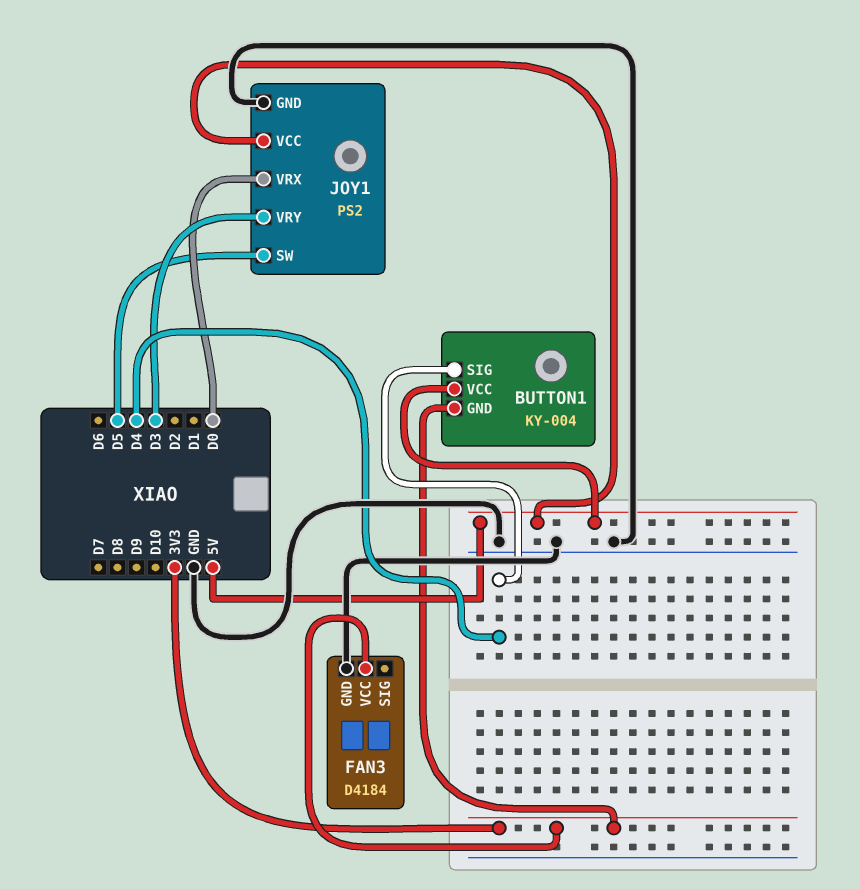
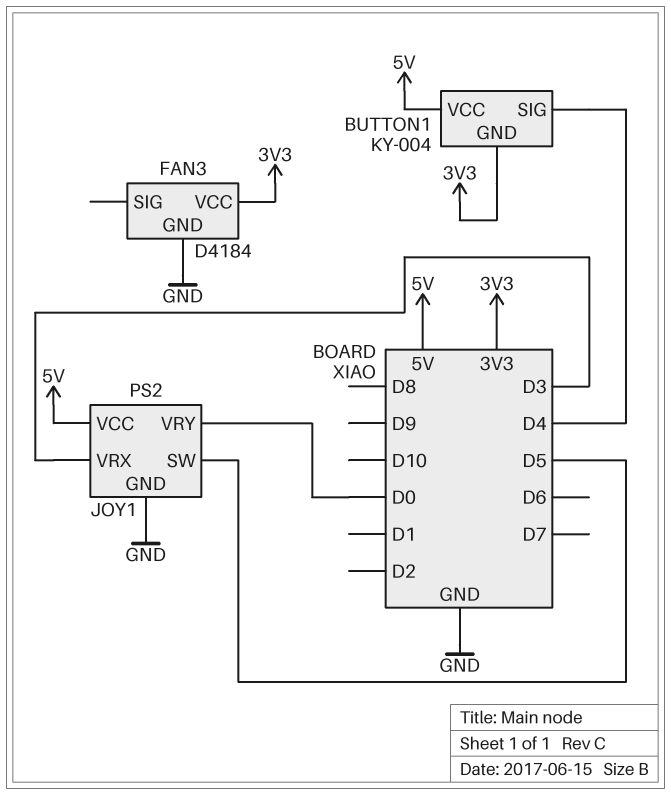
JOY1 pin VRX: D0 -> D3
JOY1 pin VRY: D3 -> D0

